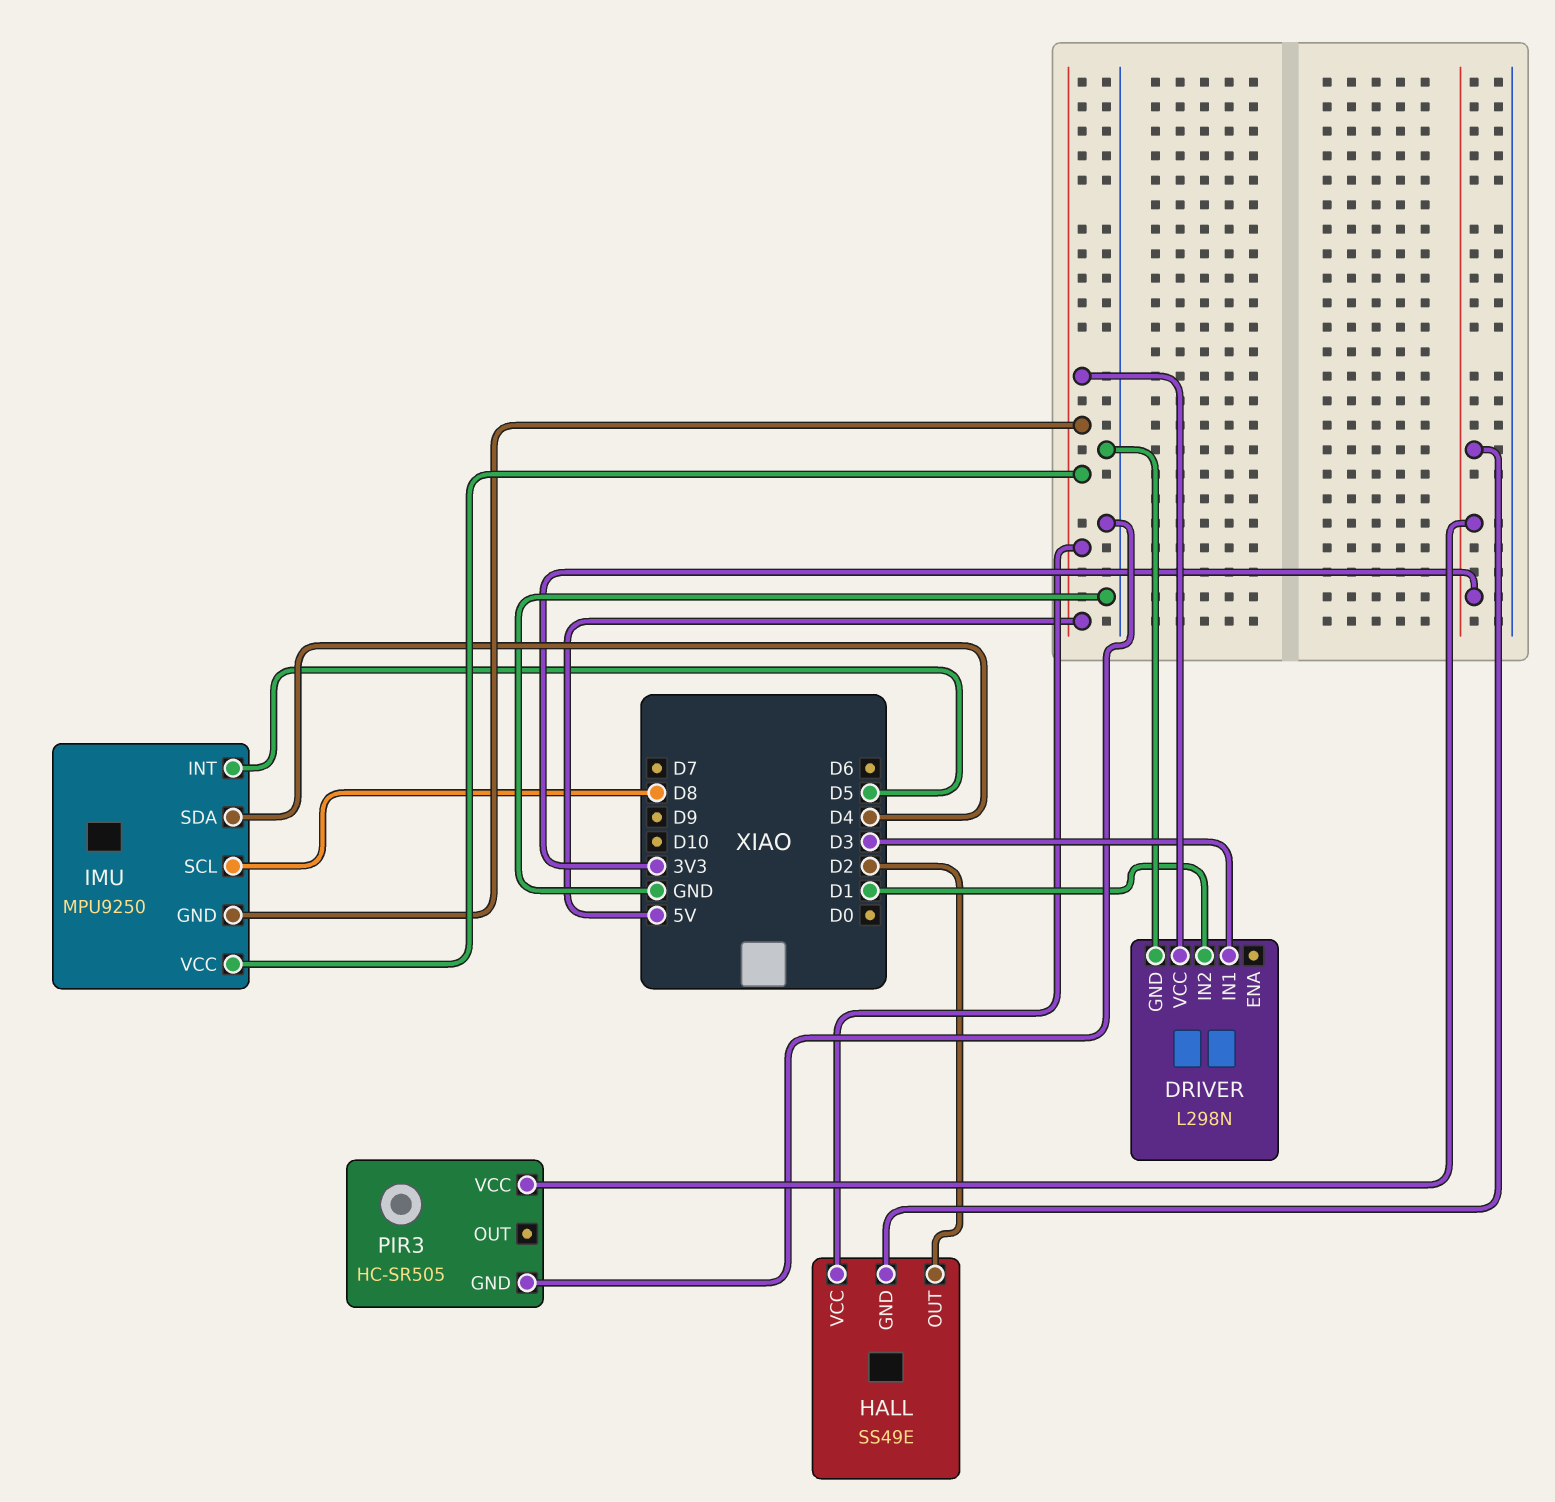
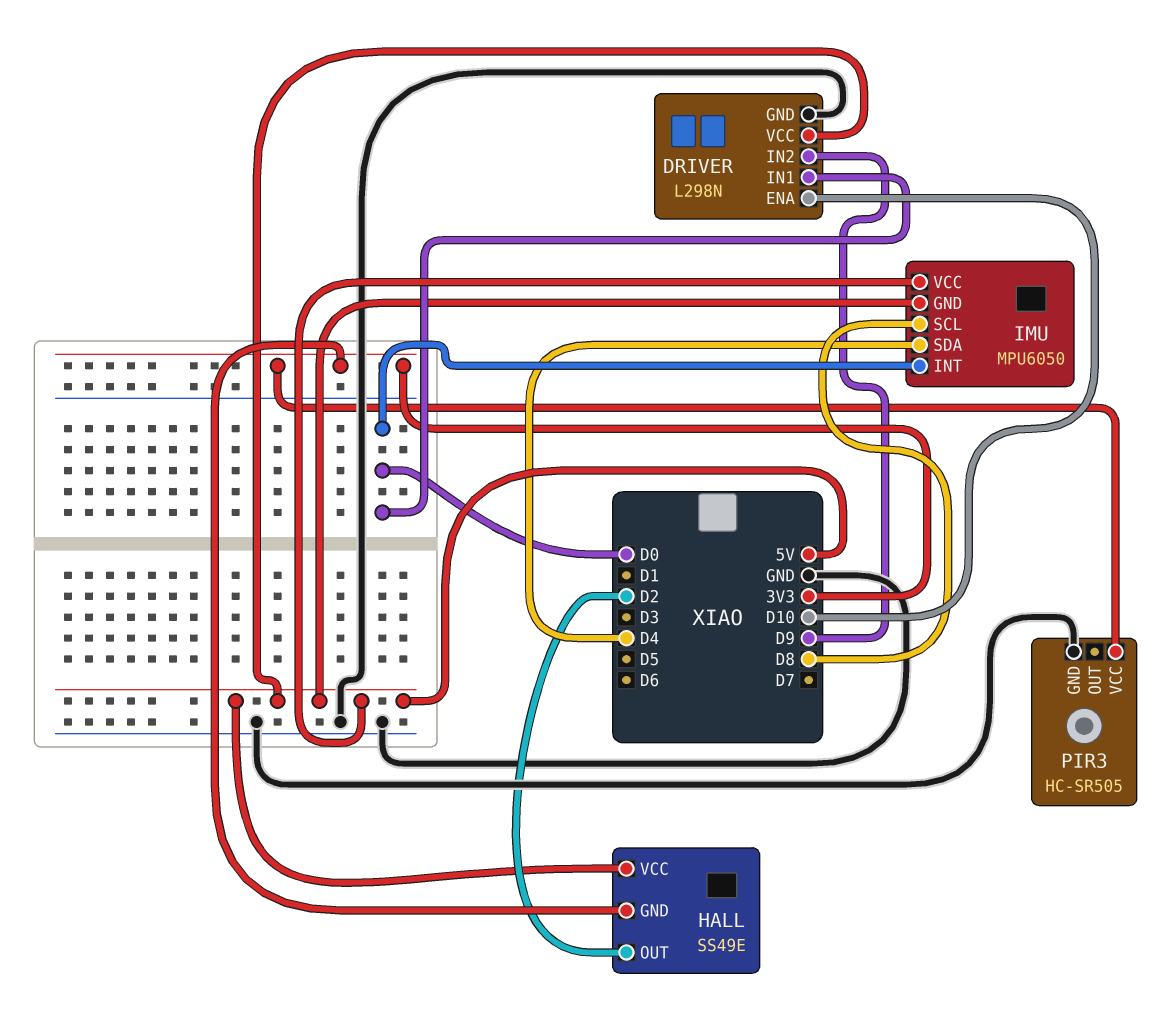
DRIVER pin ENA: none -> D10
DRIVER pin IN1: D3 -> D0
DRIVER pin IN2: D1 -> D9
IMU: MPU9250 -> MPU6050
IMU pin INT: D5 -> D0

